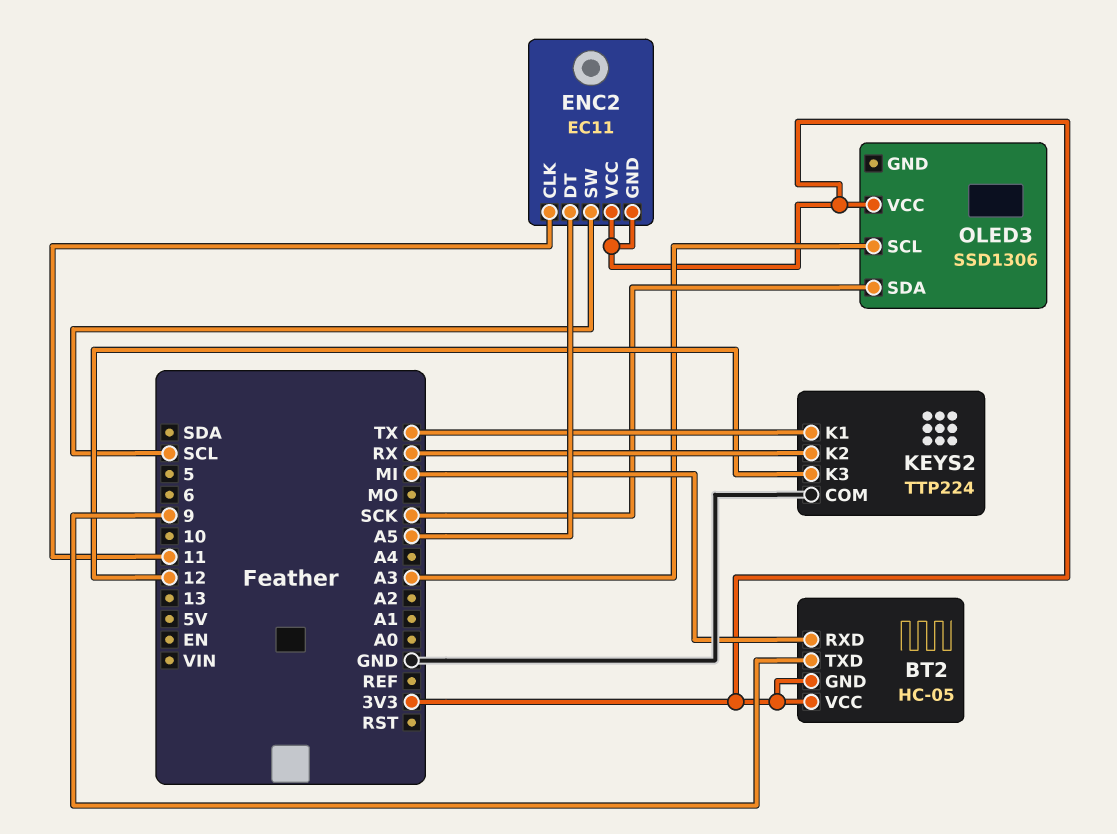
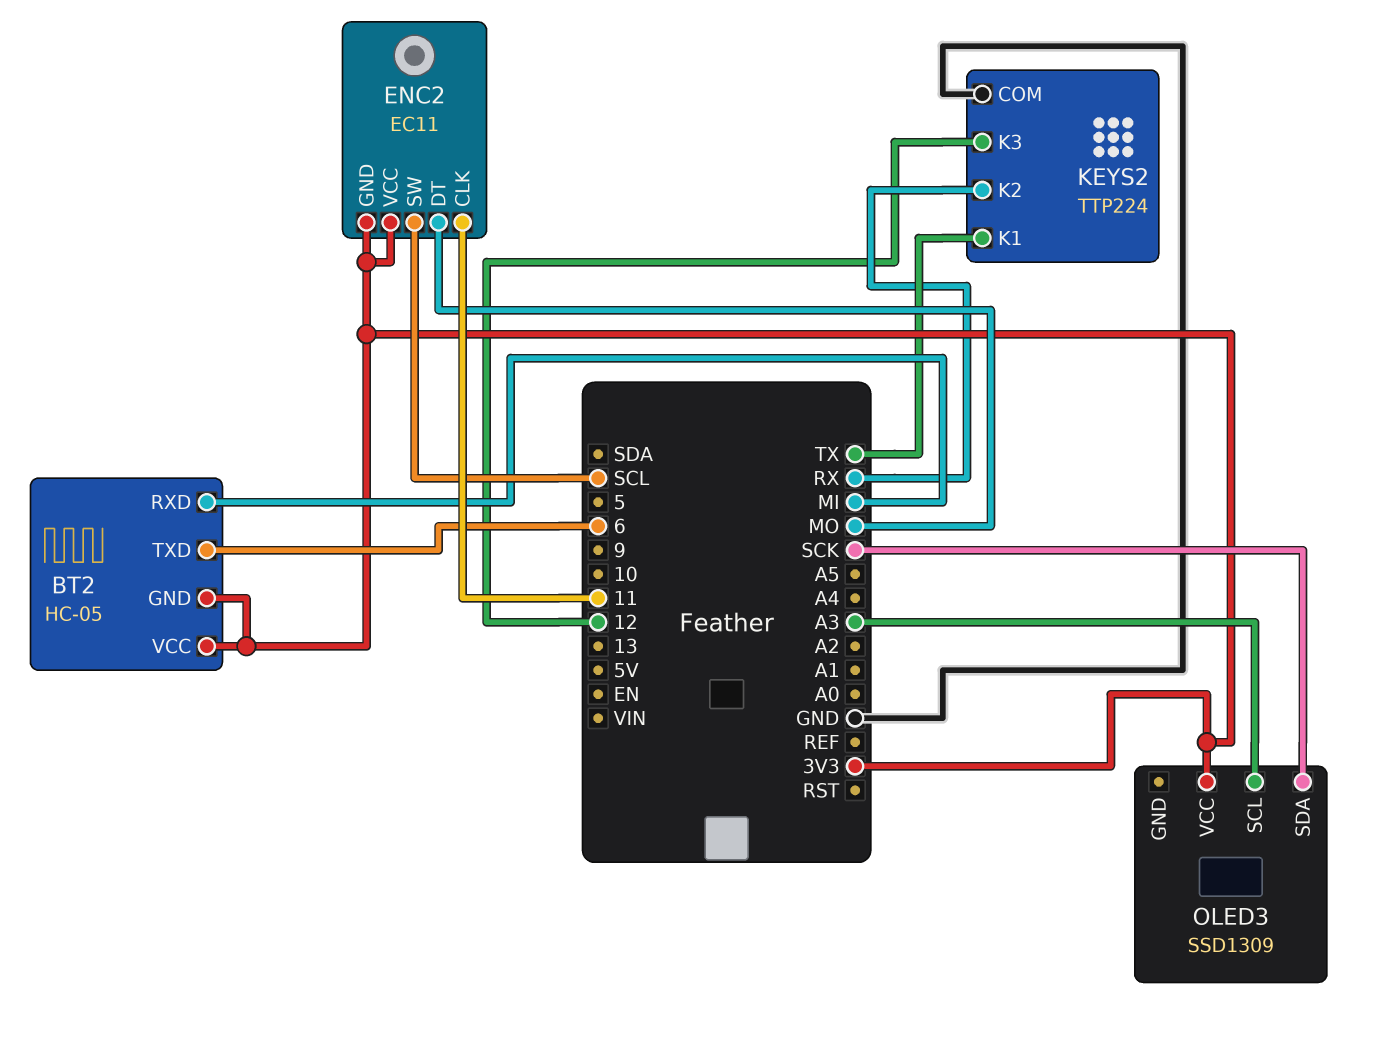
BT2 pin TXD: 9 -> 6
ENC2 pin DT: A5 -> MO
OLED3: SSD1306 -> SSD1309

